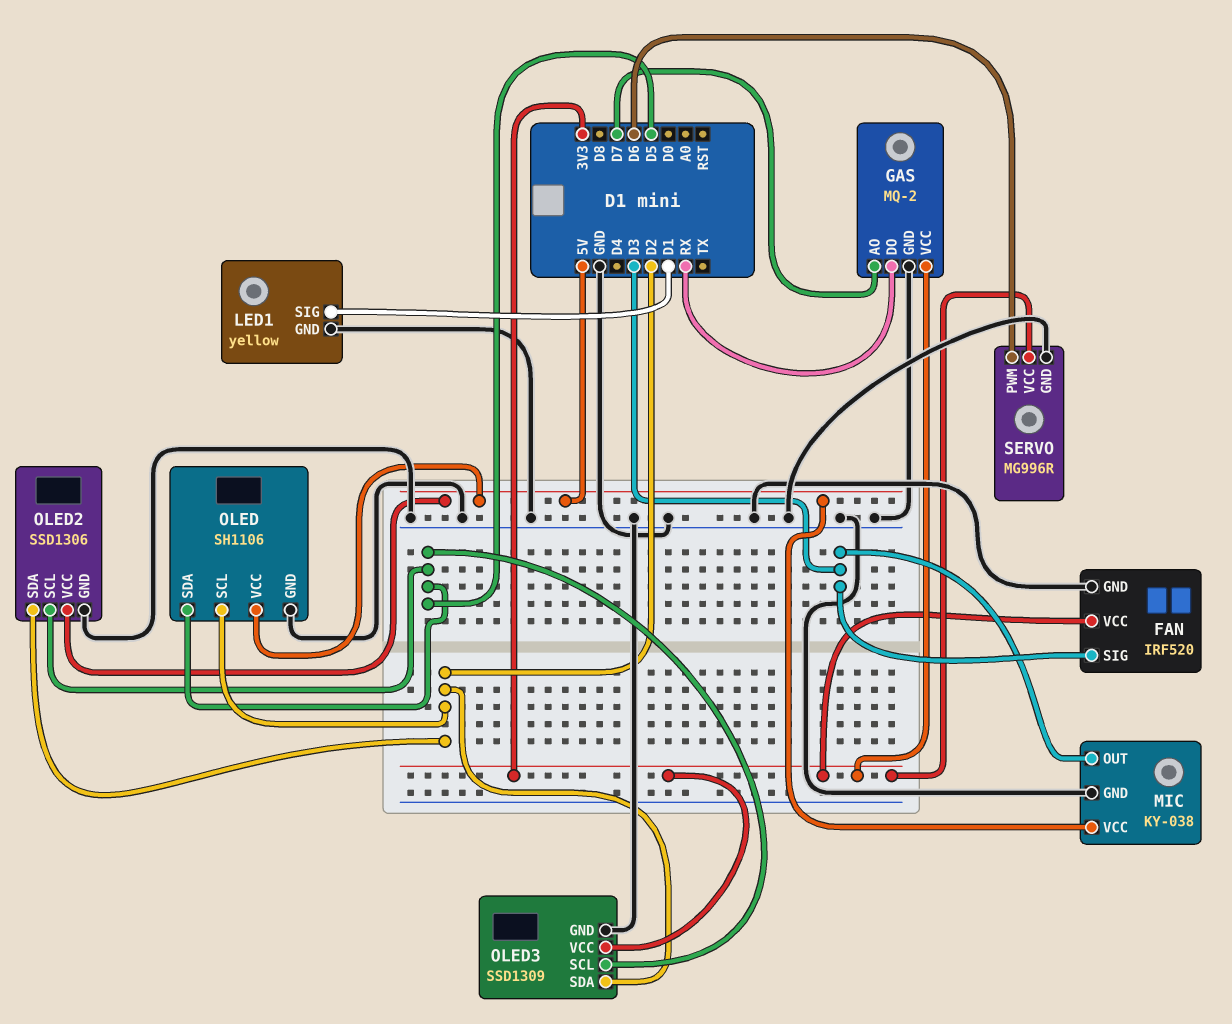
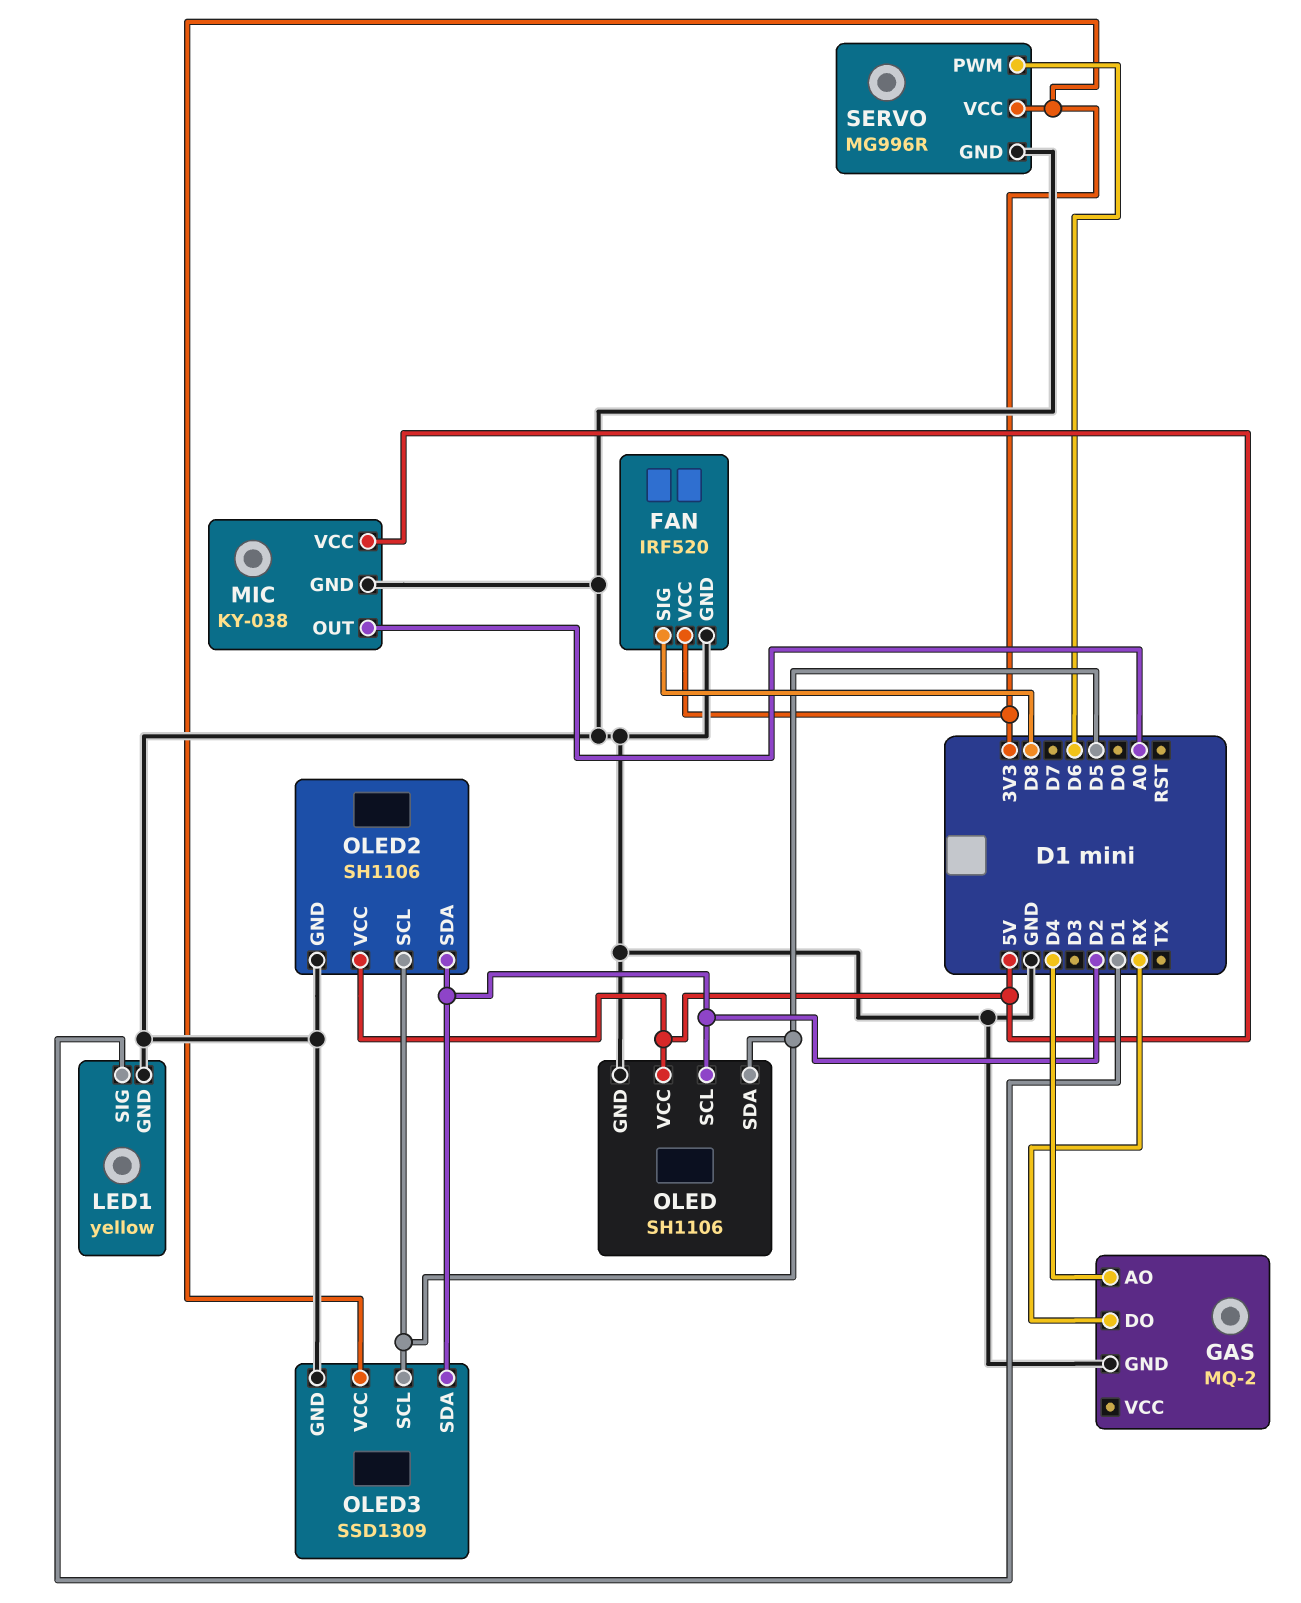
FAN pin SIG: D3 -> D8
GAS pin AO: D7 -> D4
GAS pin VCC: 3V3 -> none
MIC pin OUT: D3 -> A0
OLED2: SSD1306 -> SH1106

